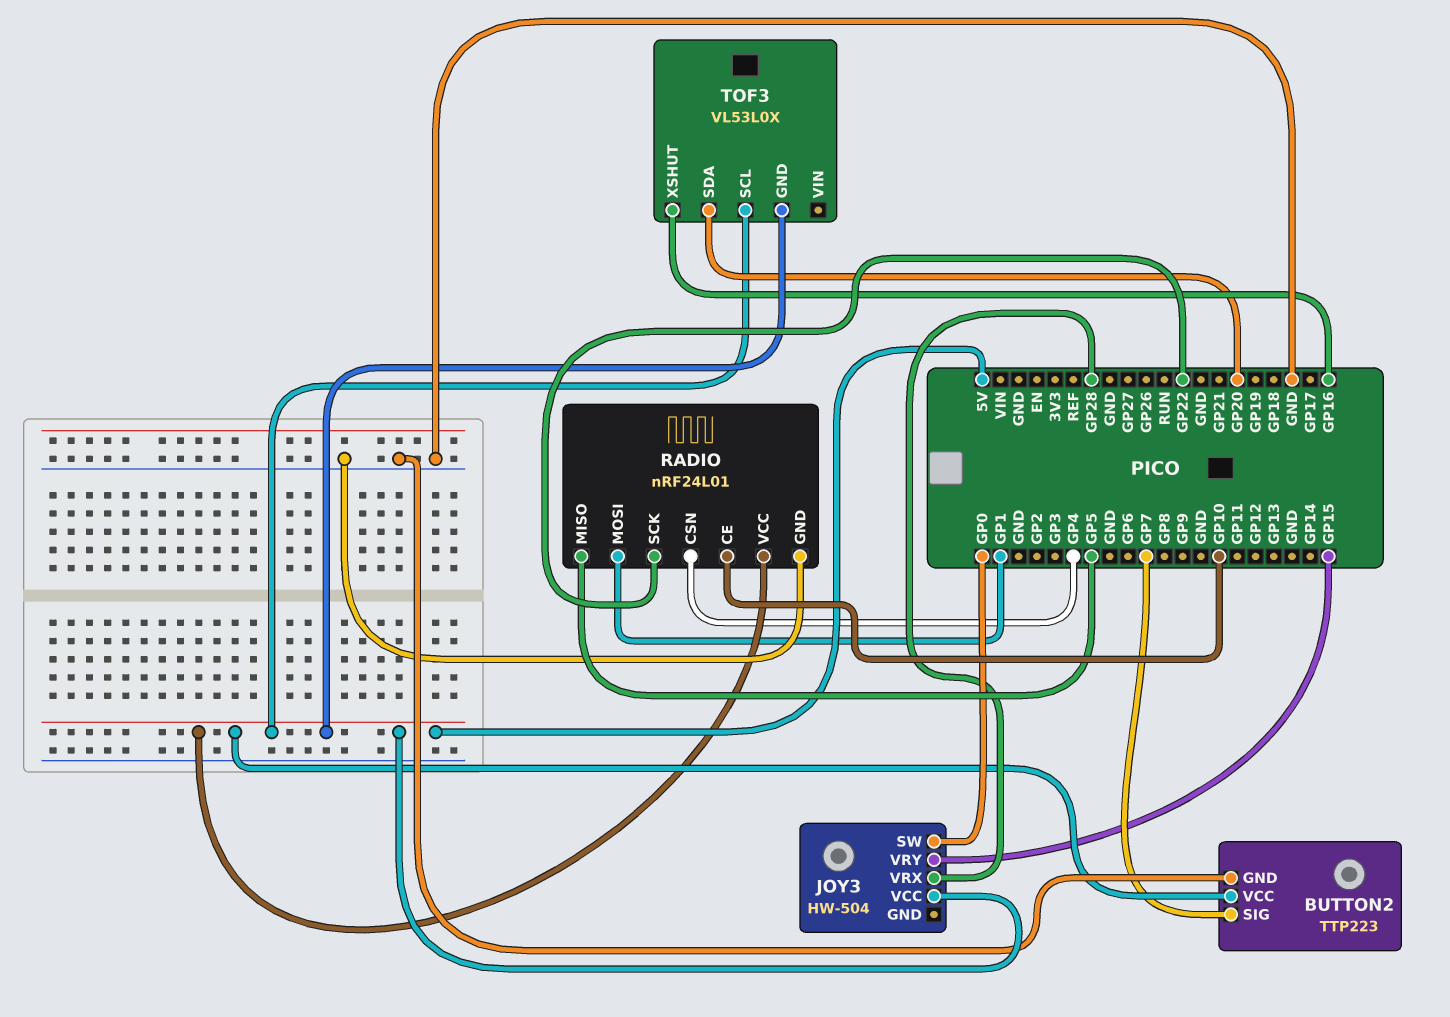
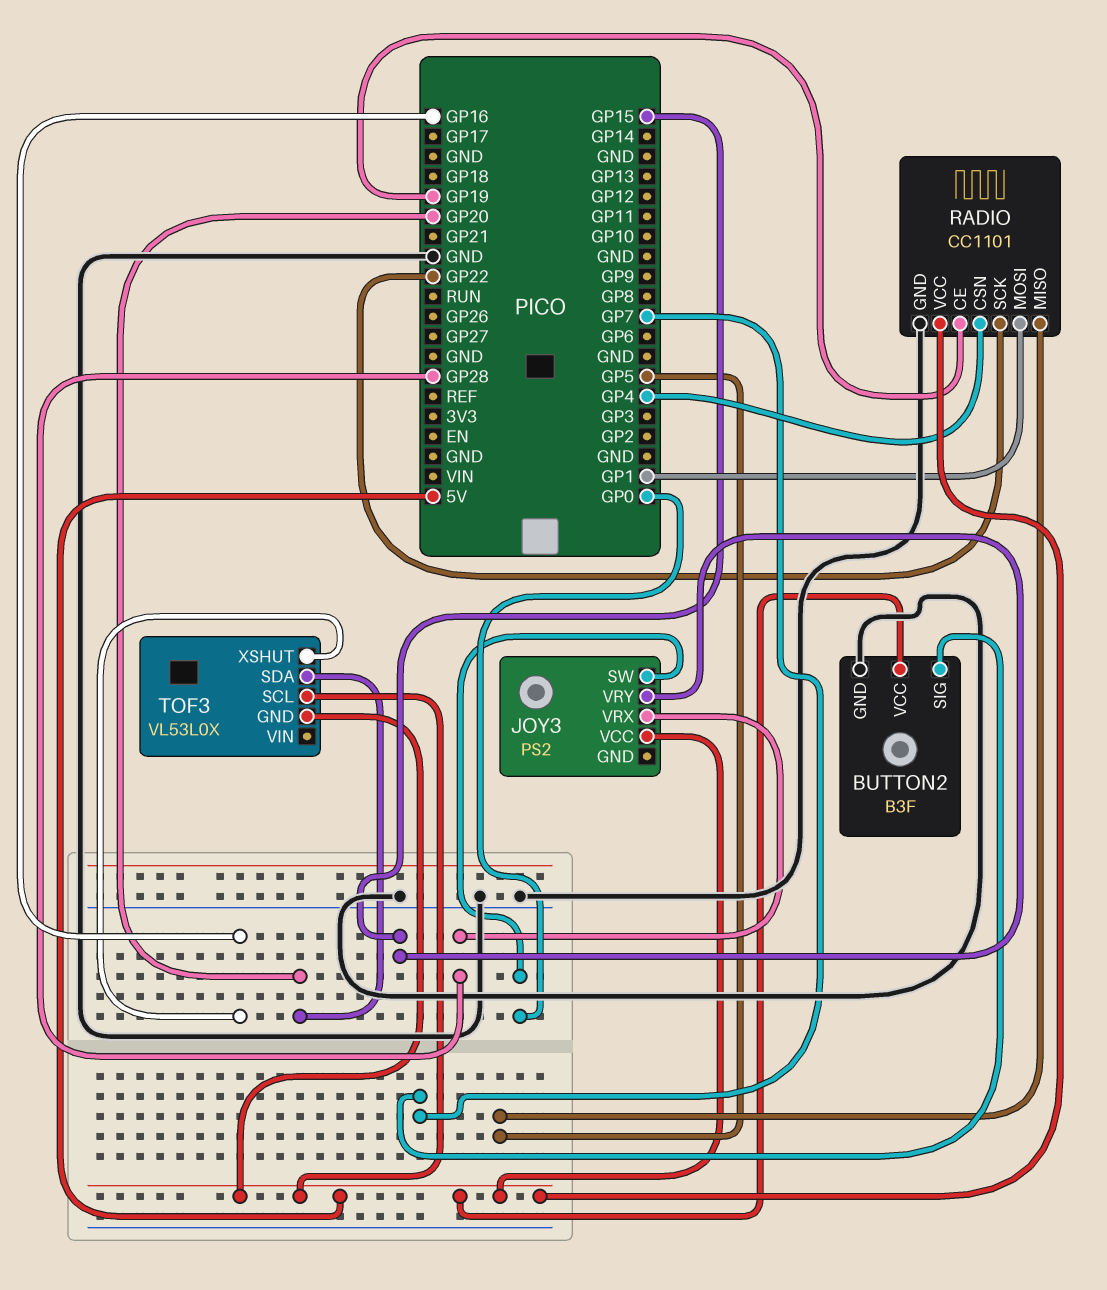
BUTTON2: TTP223 -> B3F
JOY3: HW-504 -> PS2
RADIO: nRF24L01 -> CC1101
RADIO pin CE: GP10 -> GP19

